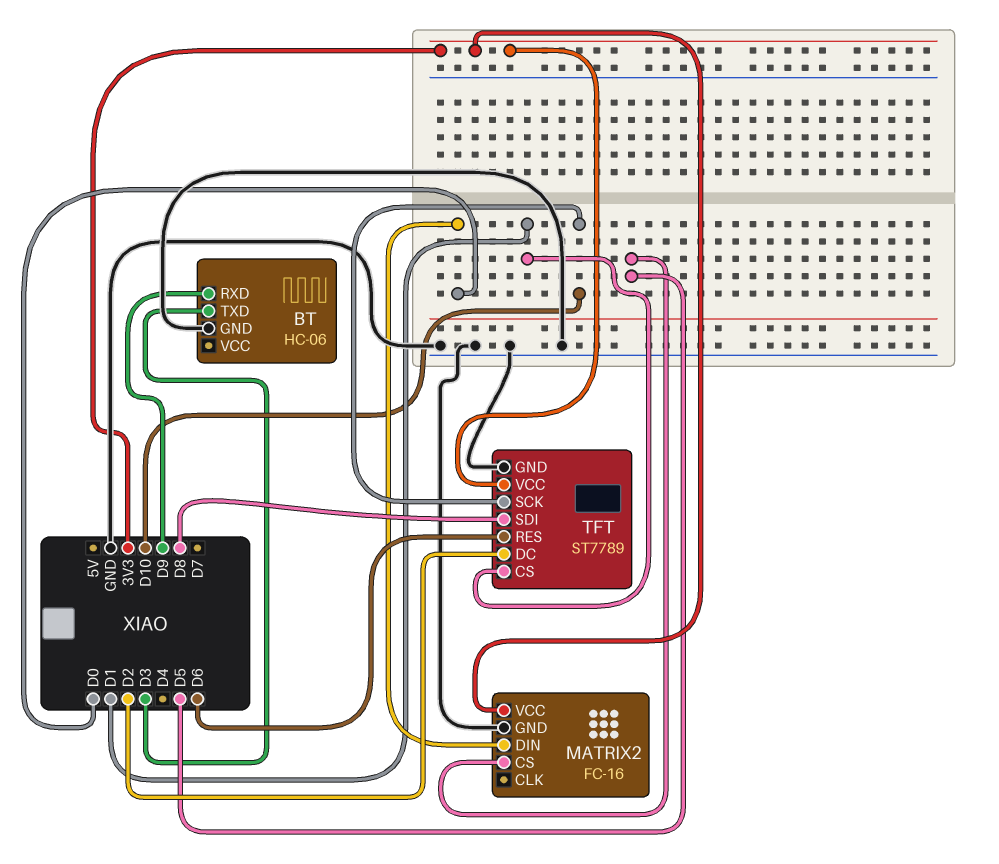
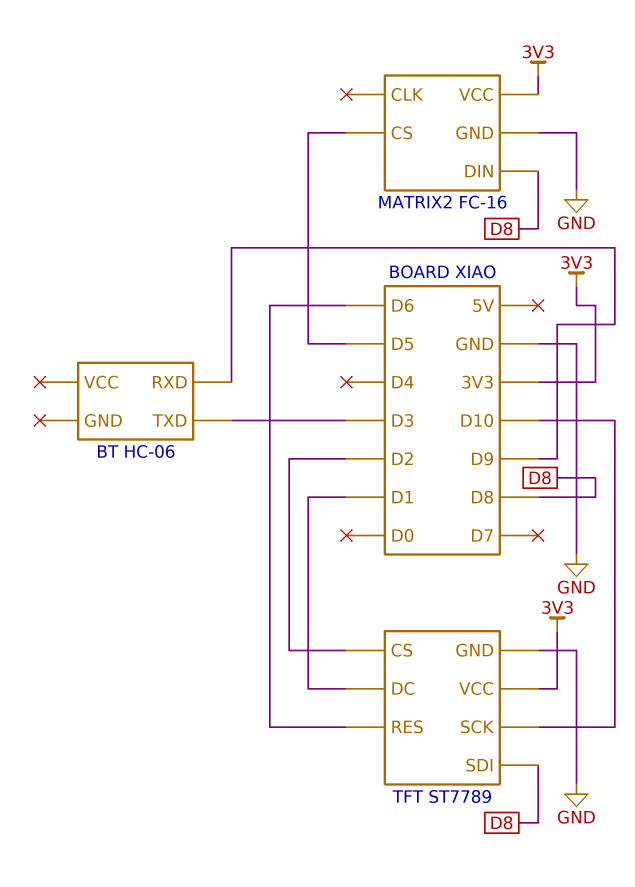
BT pin GND: GND -> none
MATRIX2 pin DIN: D0 -> D8
TFT pin CS: D1 -> D2
TFT pin DC: D2 -> D1

